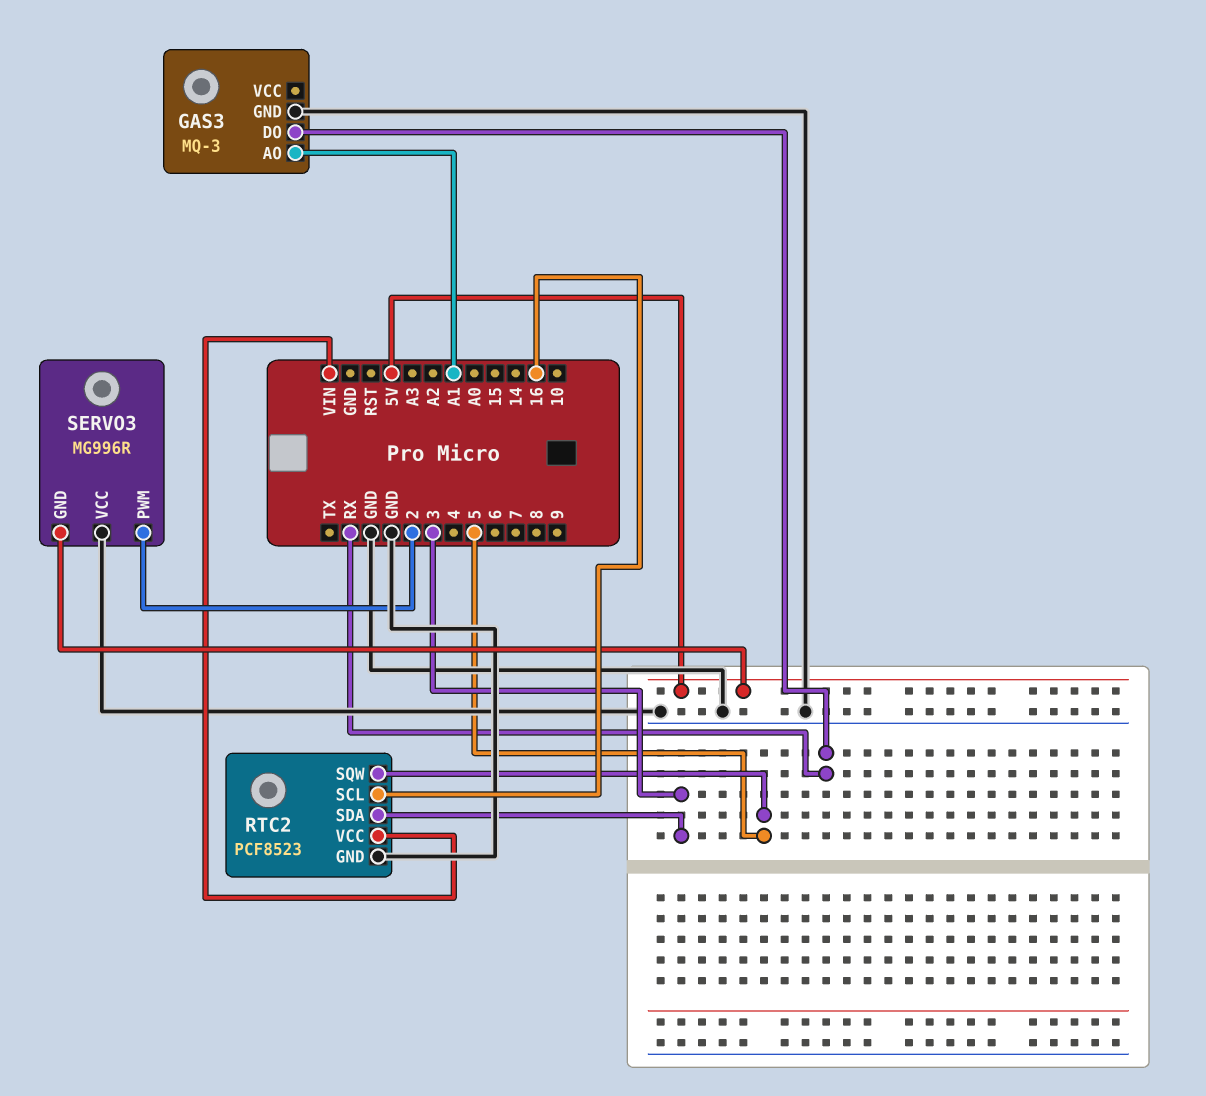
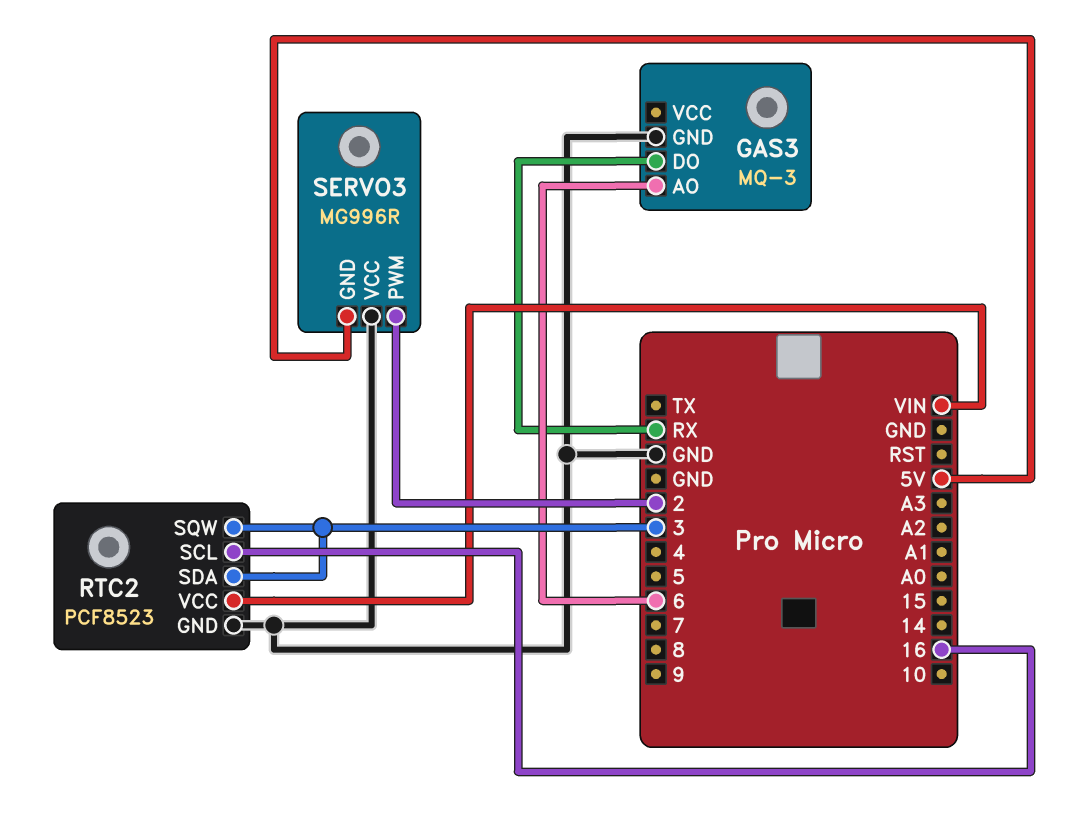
GAS3 pin AO: A1 -> 6
RTC2 pin SQW: 5 -> 3

